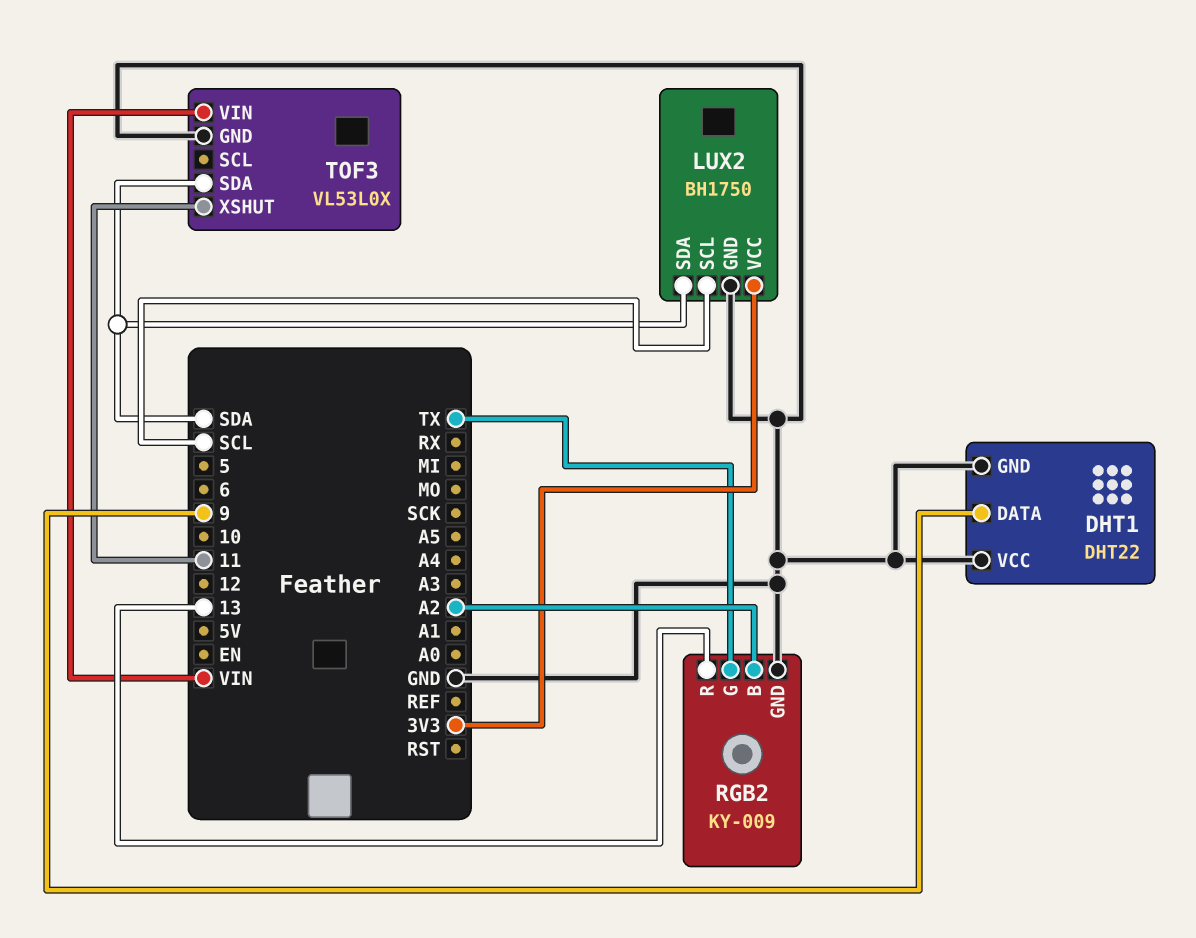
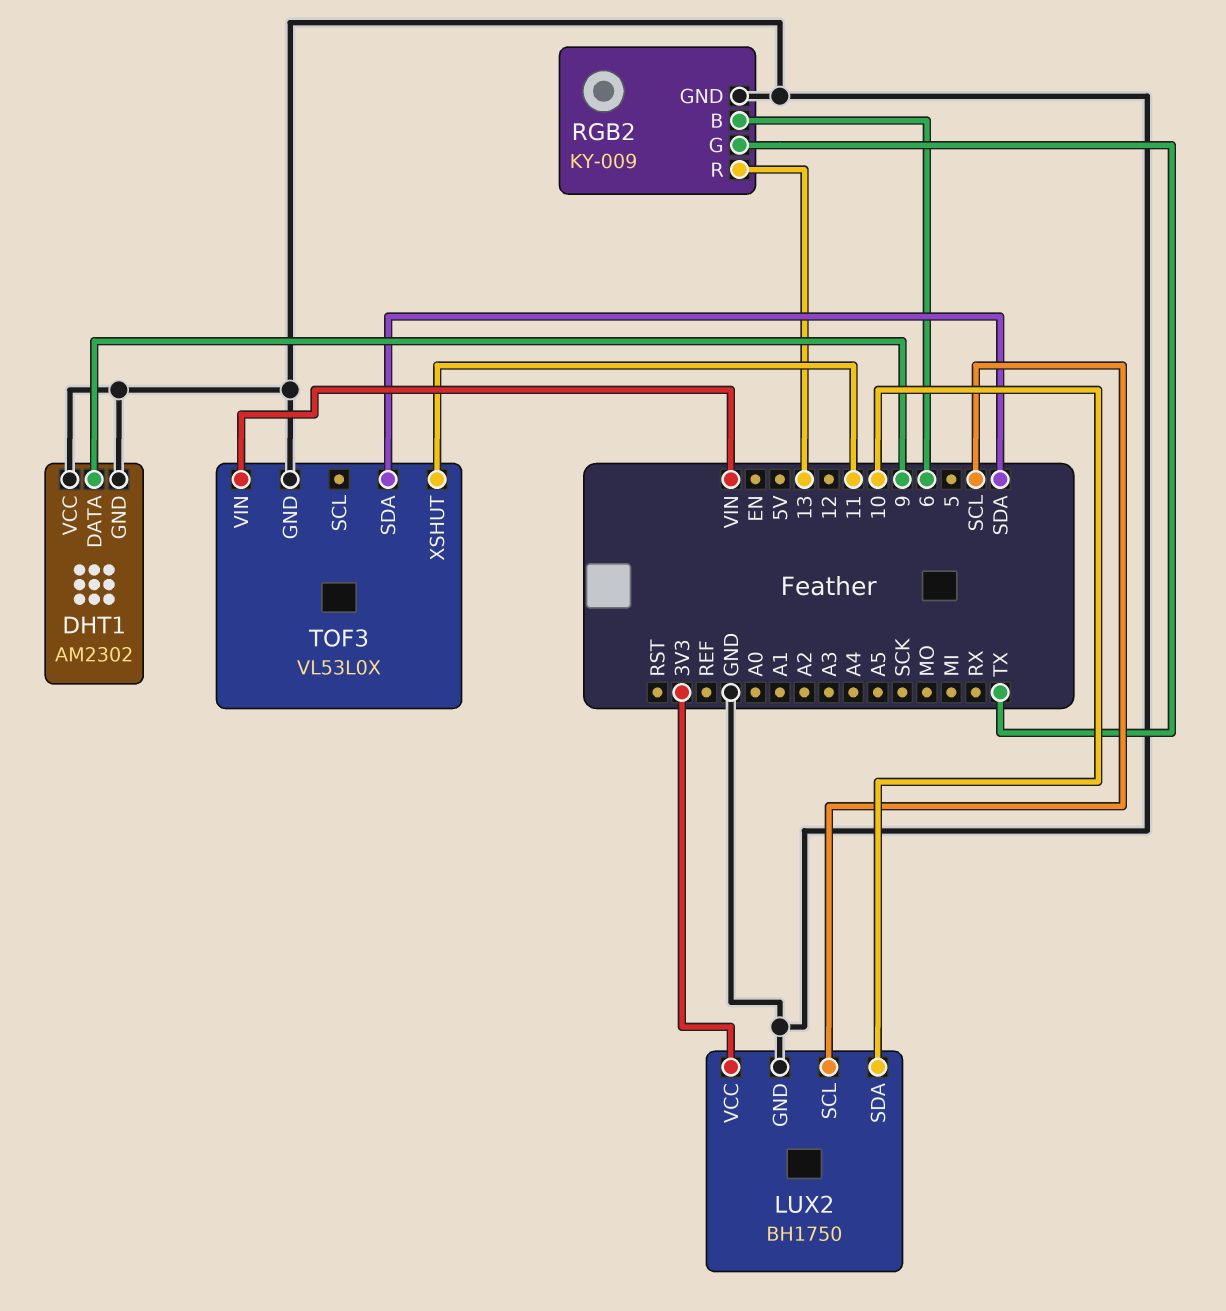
DHT1: DHT22 -> AM2302
LUX2 pin SDA: SDA -> 10
RGB2 pin B: A2 -> 6

